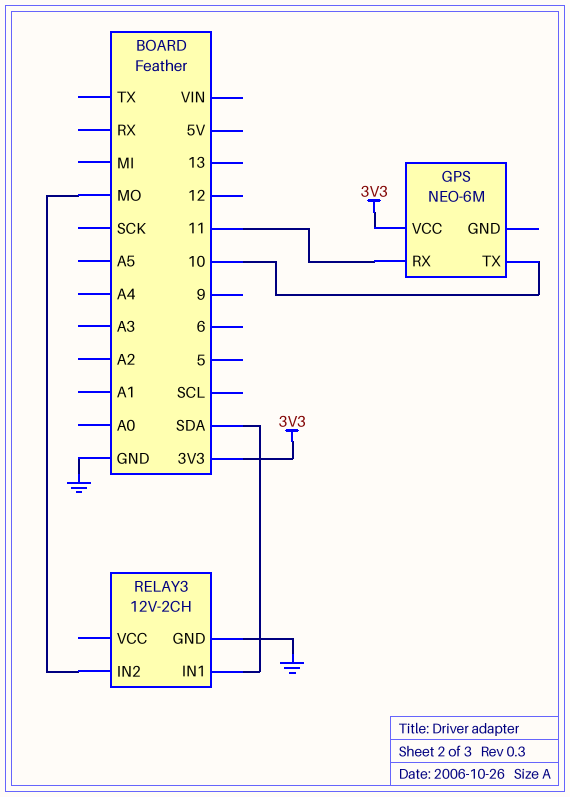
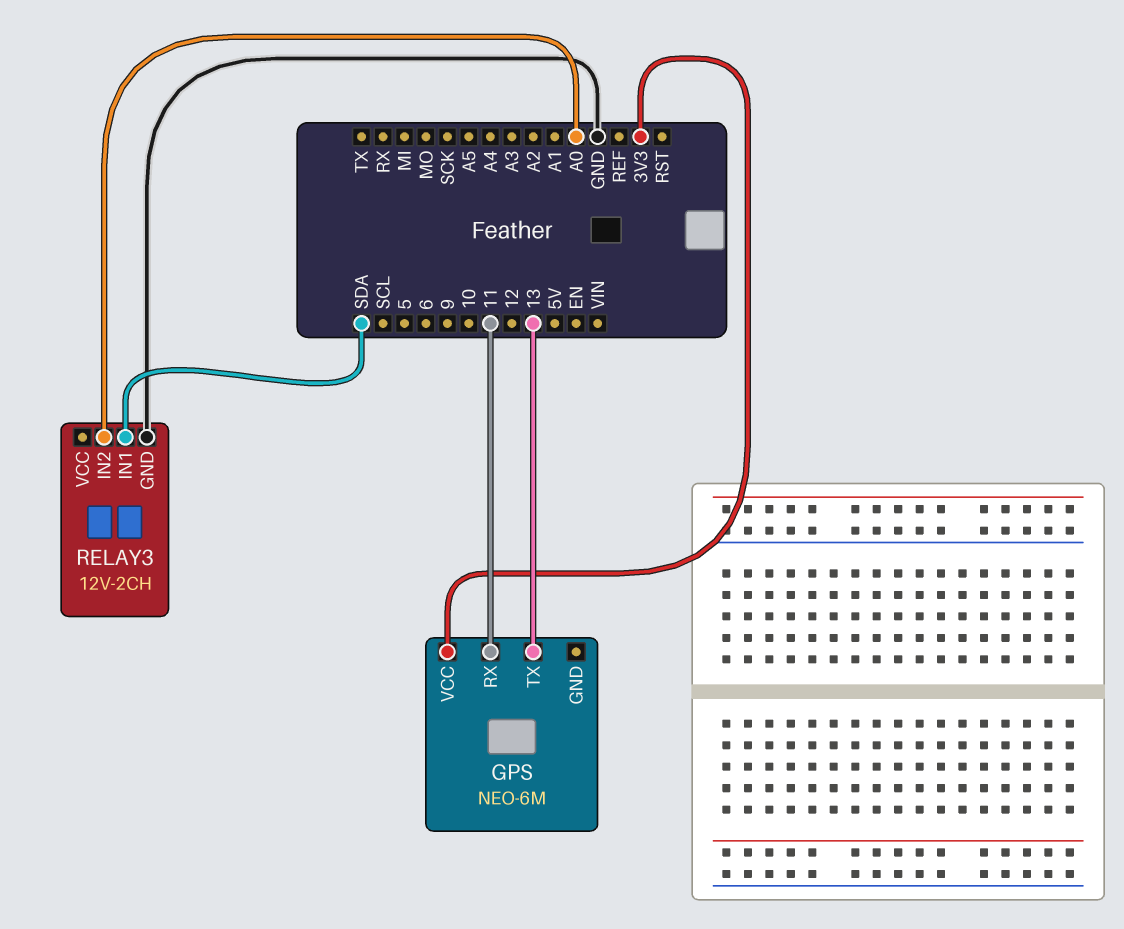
GPS pin TX: 10 -> 13
RELAY3 pin IN2: MO -> A0

